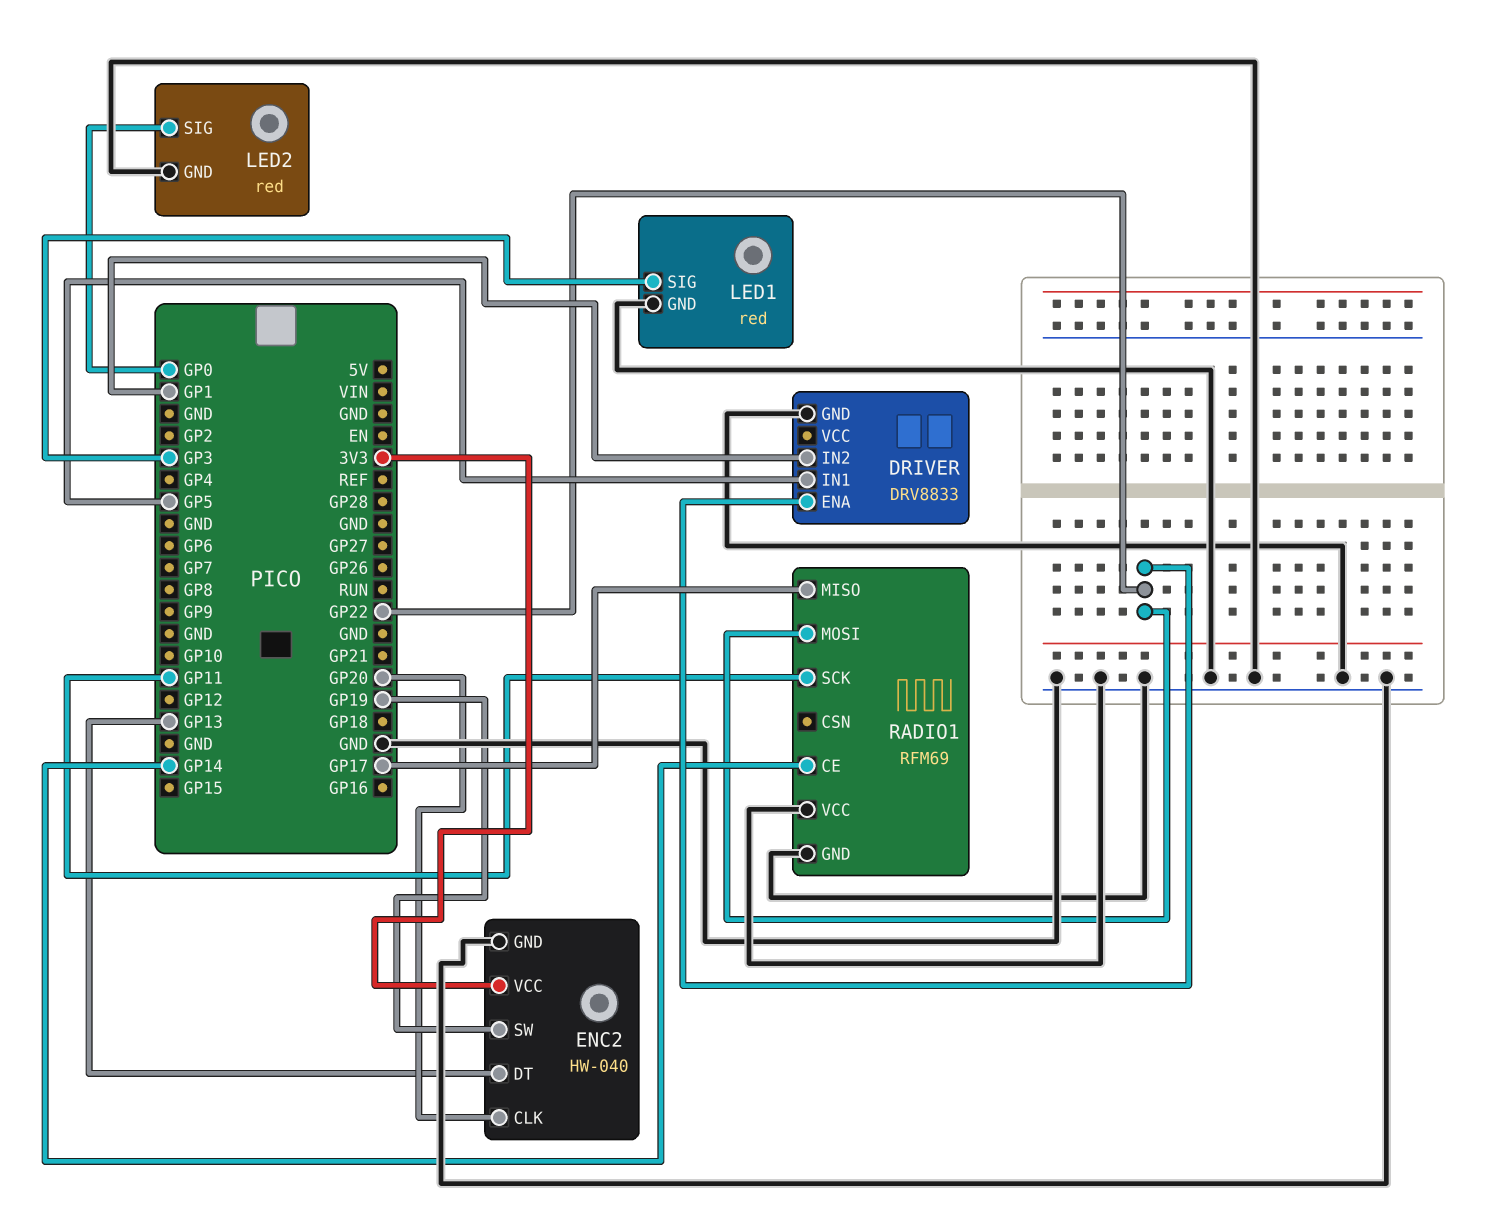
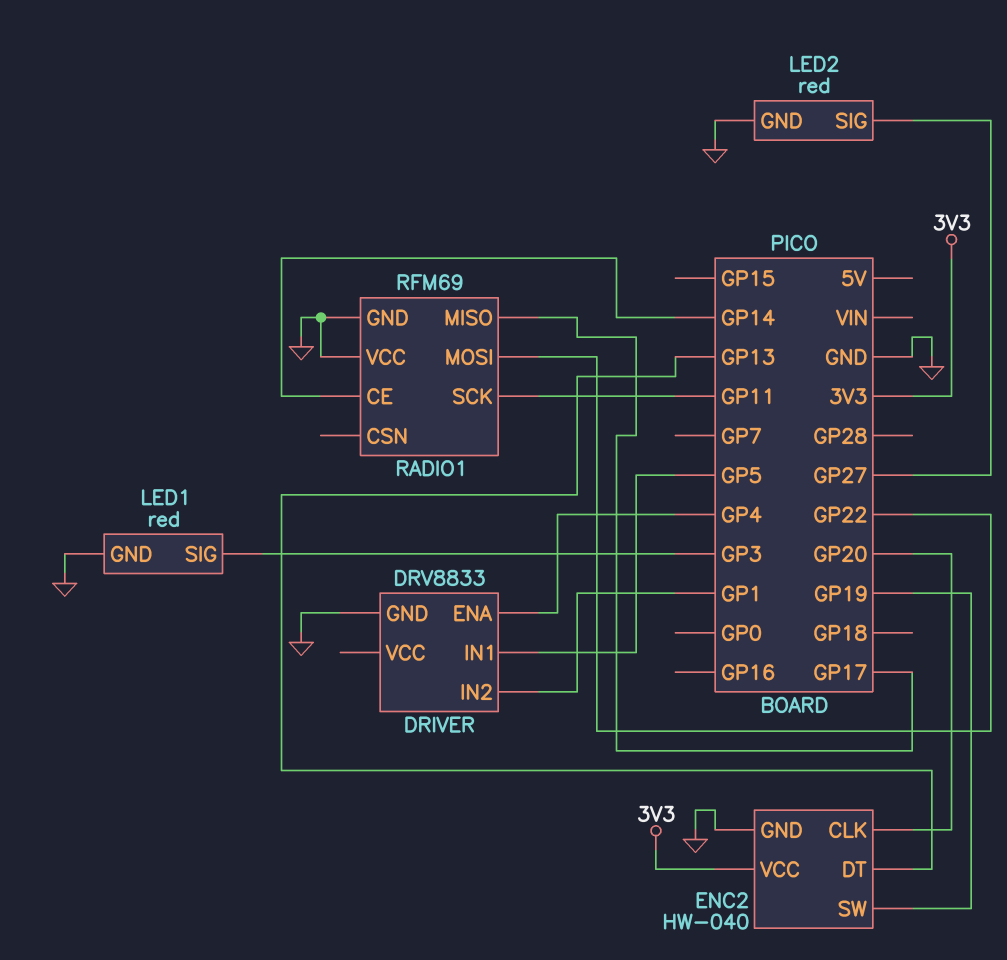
DRIVER pin ENA: GP22 -> GP4
LED2 pin SIG: GP0 -> GP27

